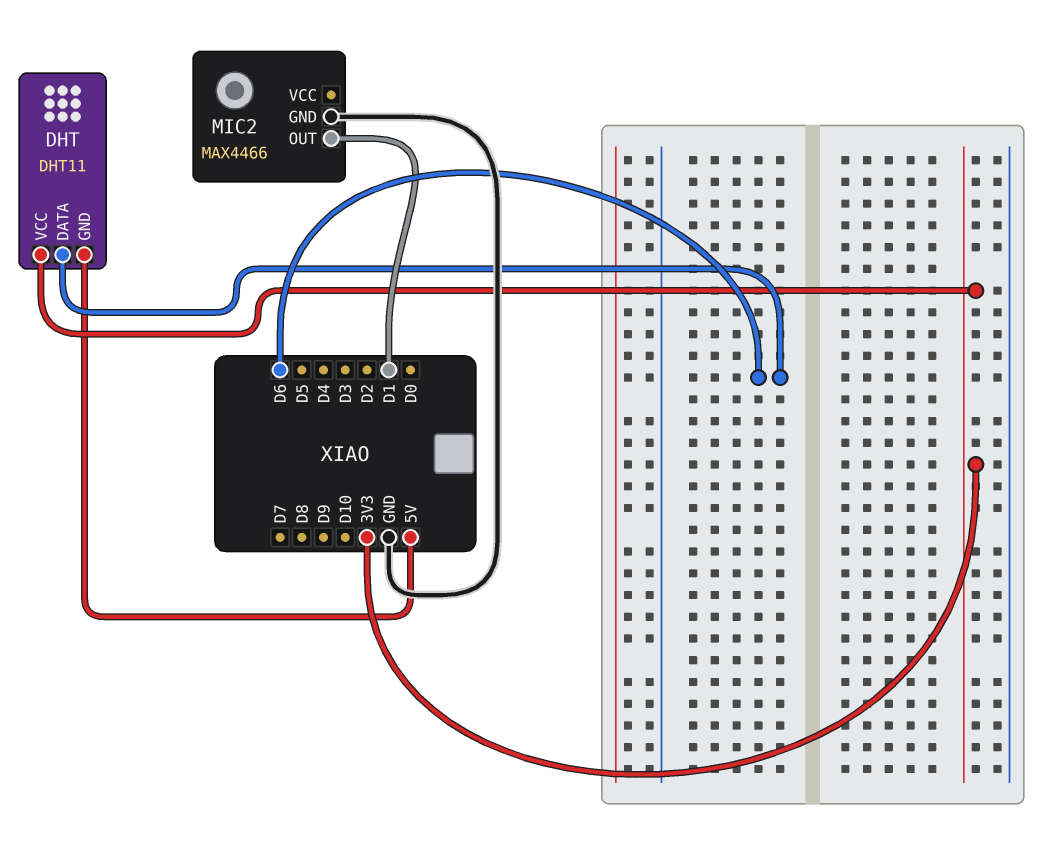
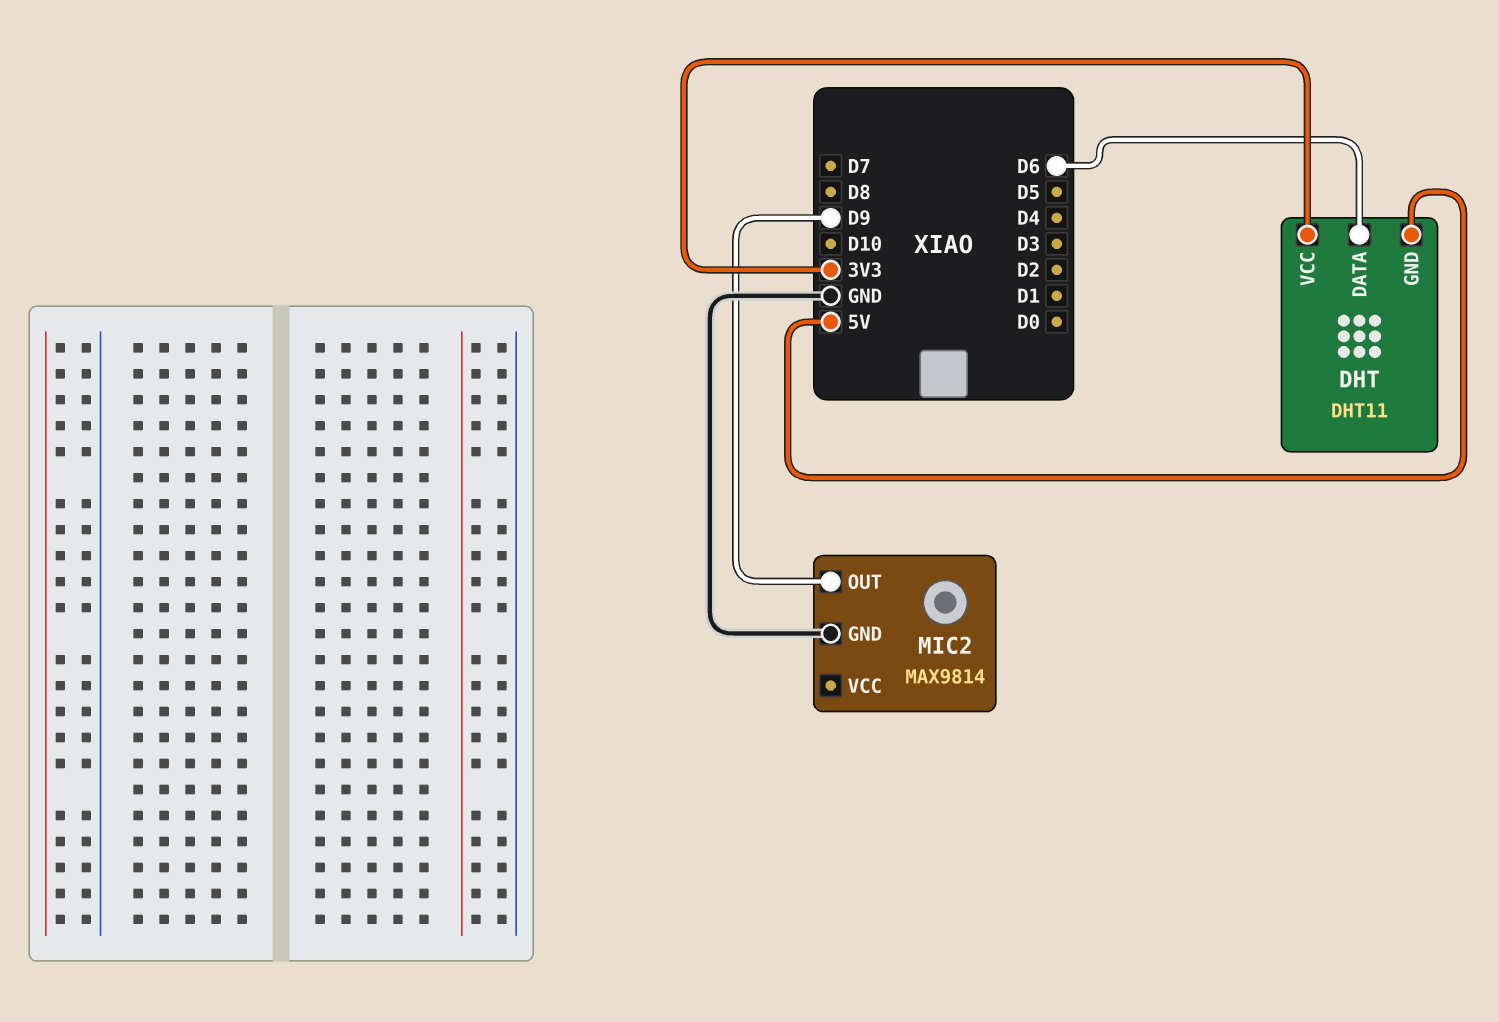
MIC2: MAX4466 -> MAX9814
MIC2 pin OUT: D1 -> D9

